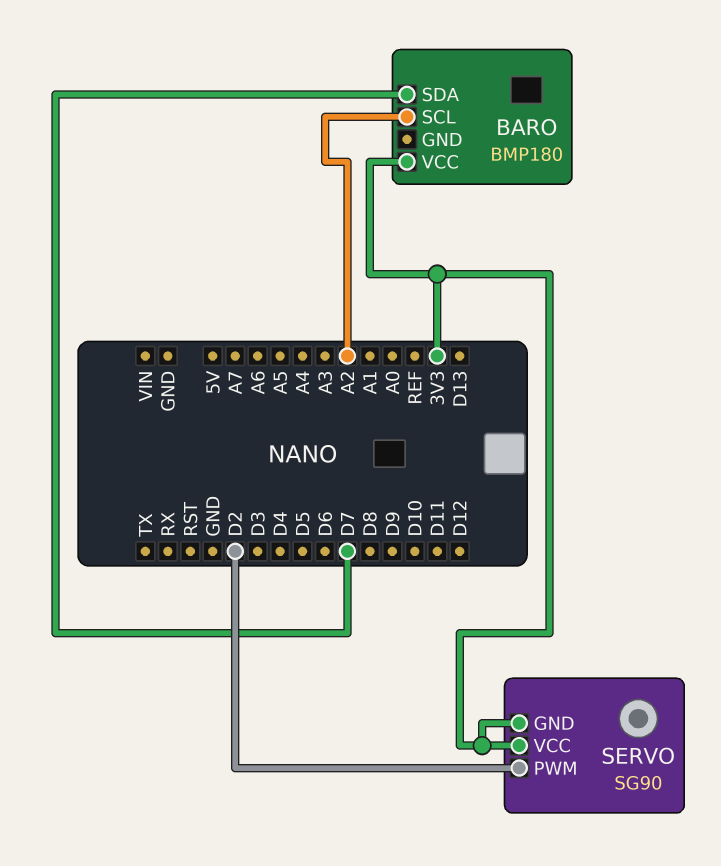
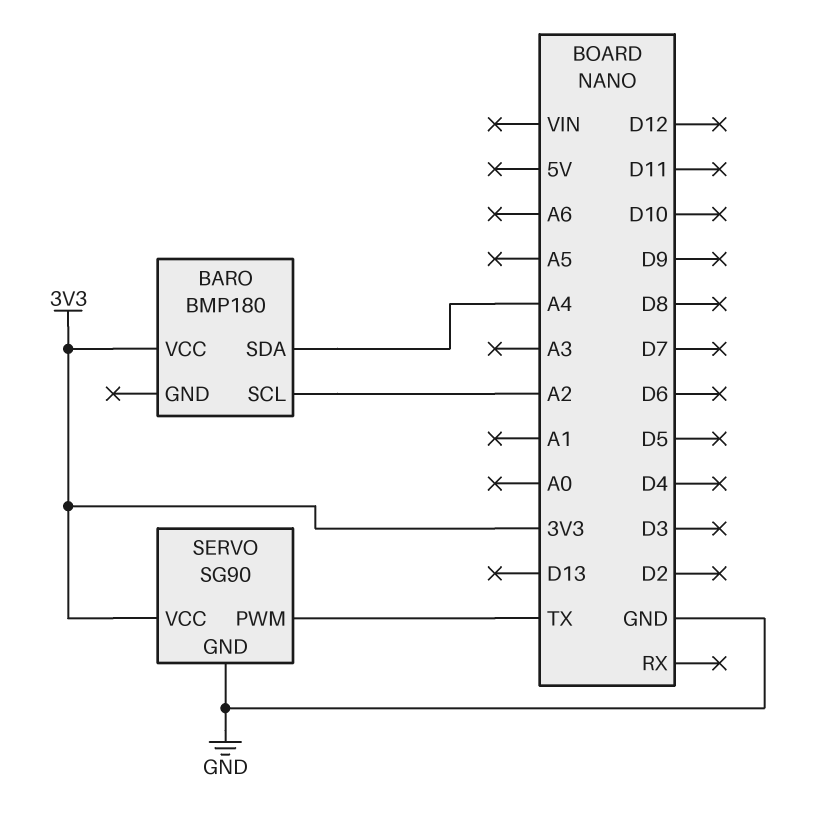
BARO pin SDA: D7 -> A4
SERVO pin GND: 3V3 -> GND
SERVO pin PWM: D2 -> TX

